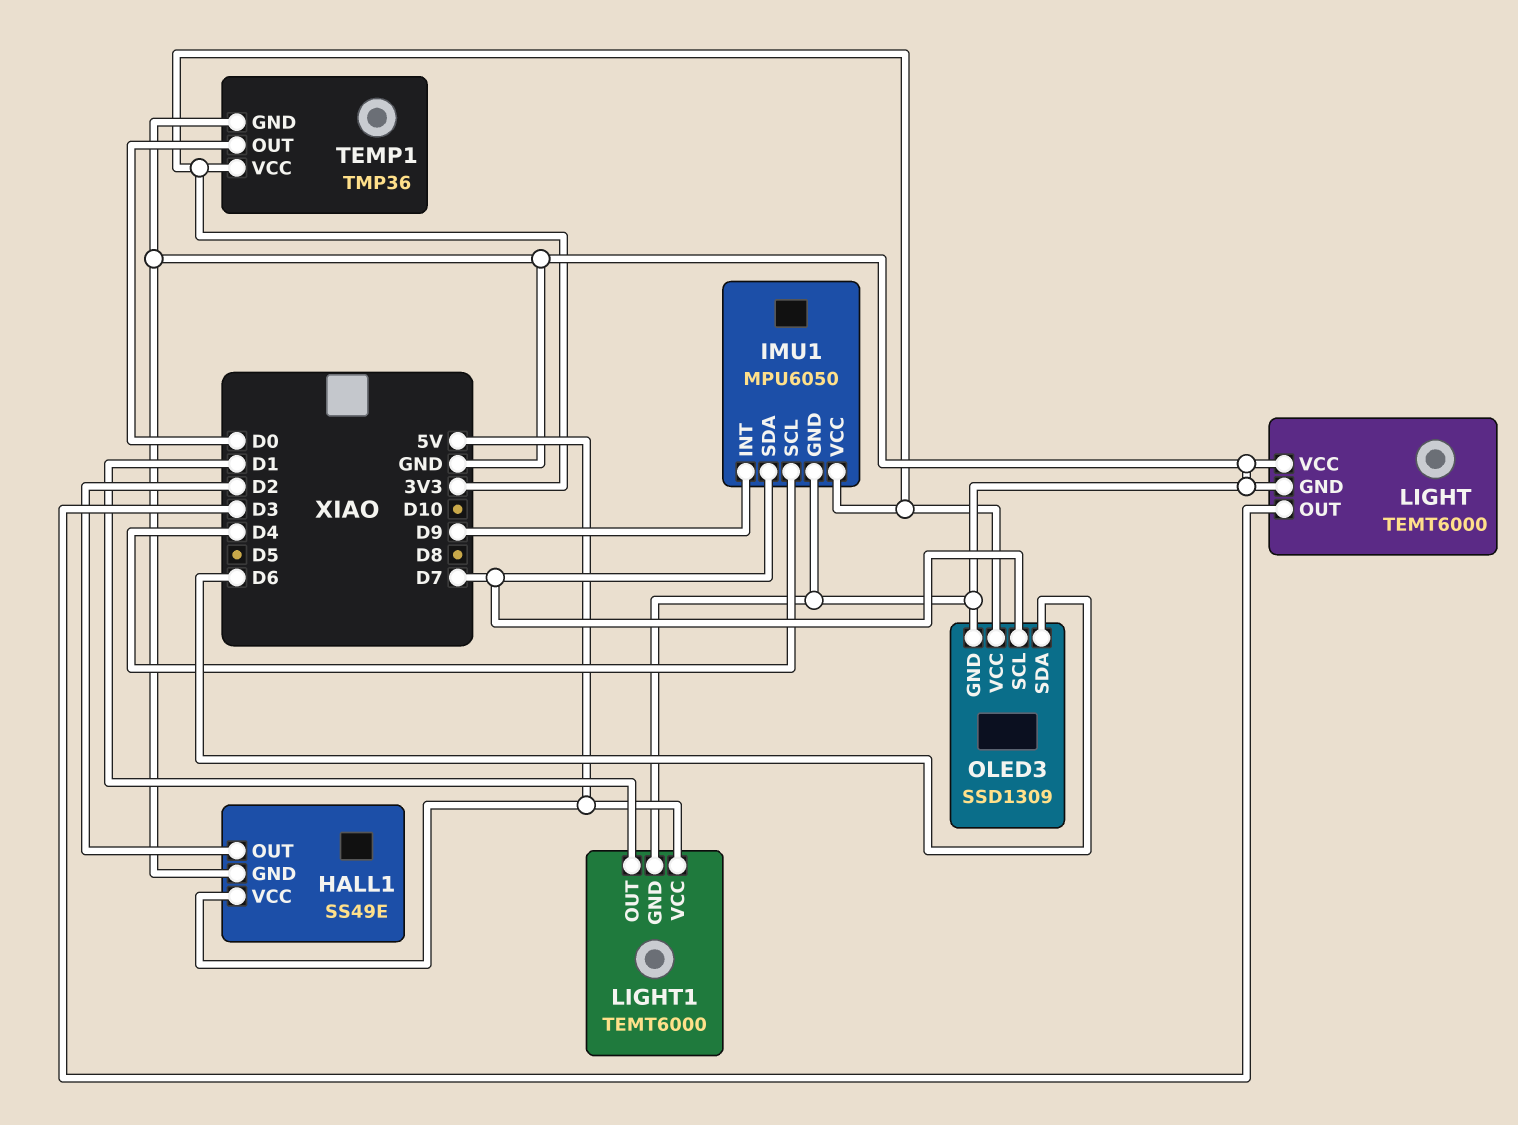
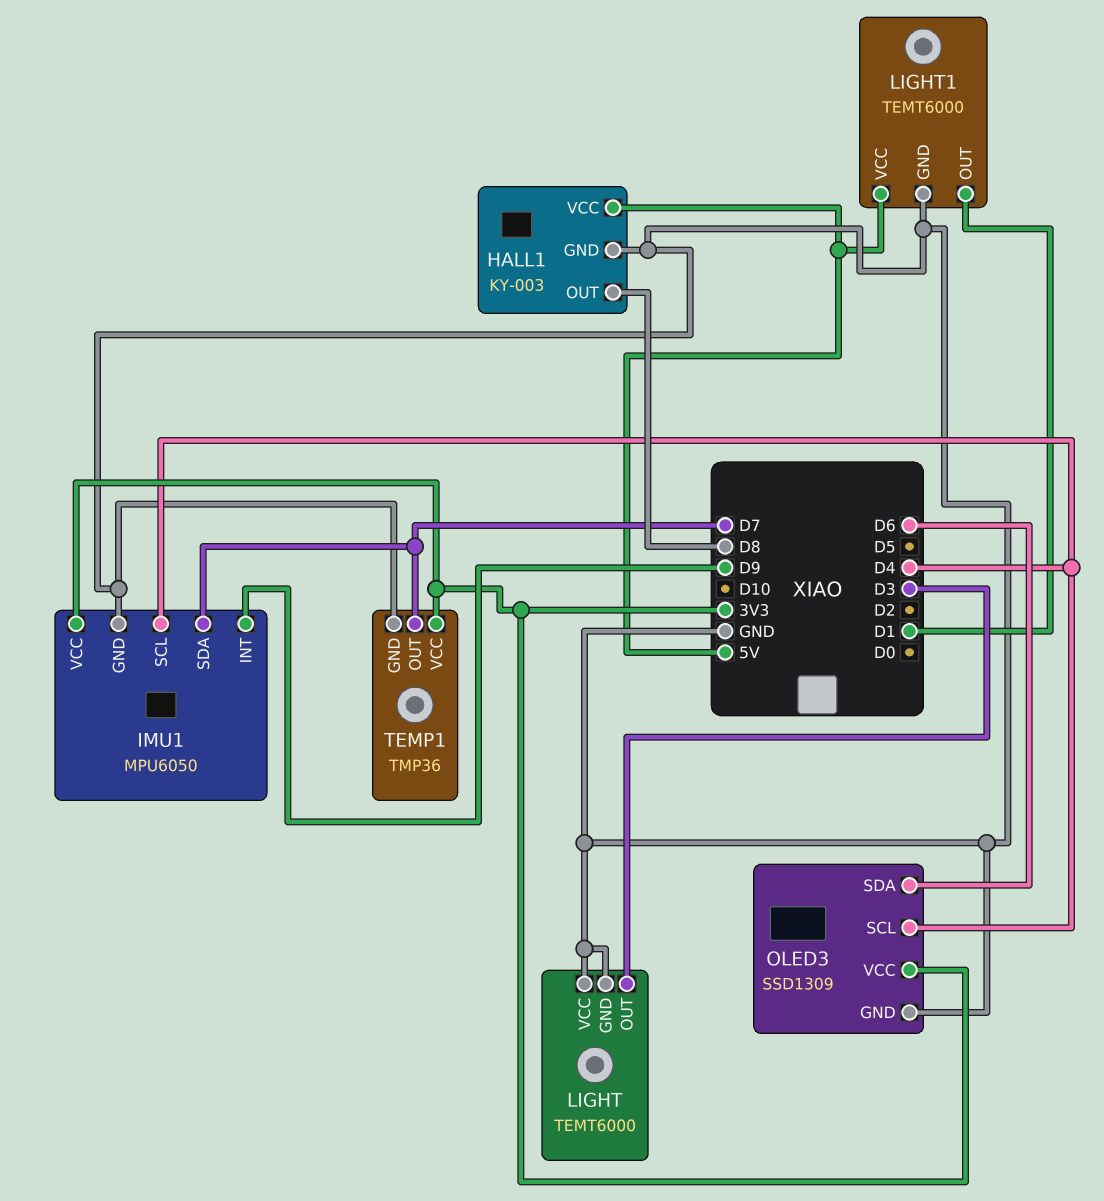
HALL1: SS49E -> KY-003
HALL1 pin OUT: D2 -> D8
OLED3 pin SCL: D7 -> D4
TEMP1 pin OUT: D0 -> D7

